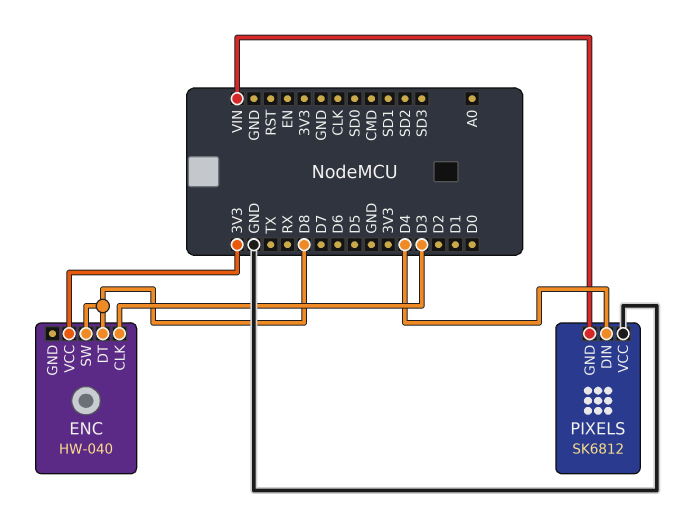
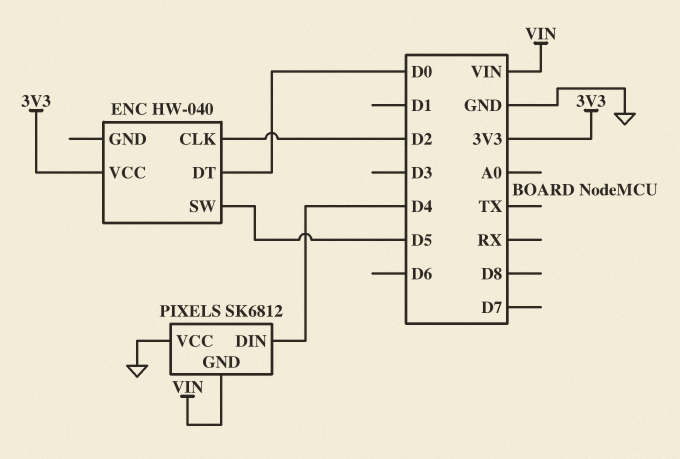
ENC pin CLK: D3 -> D2
ENC pin DT: D8 -> D0
ENC pin SW: D8 -> D5

